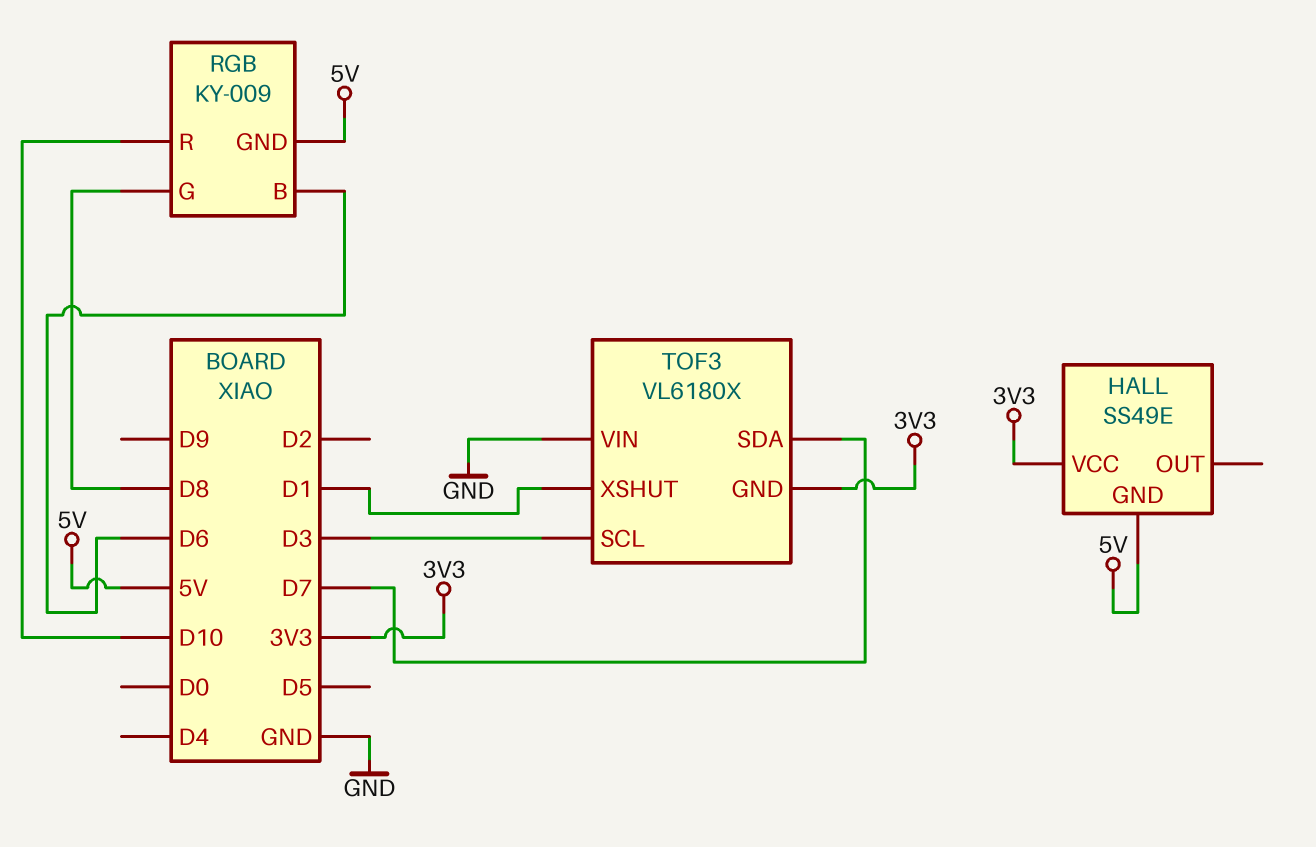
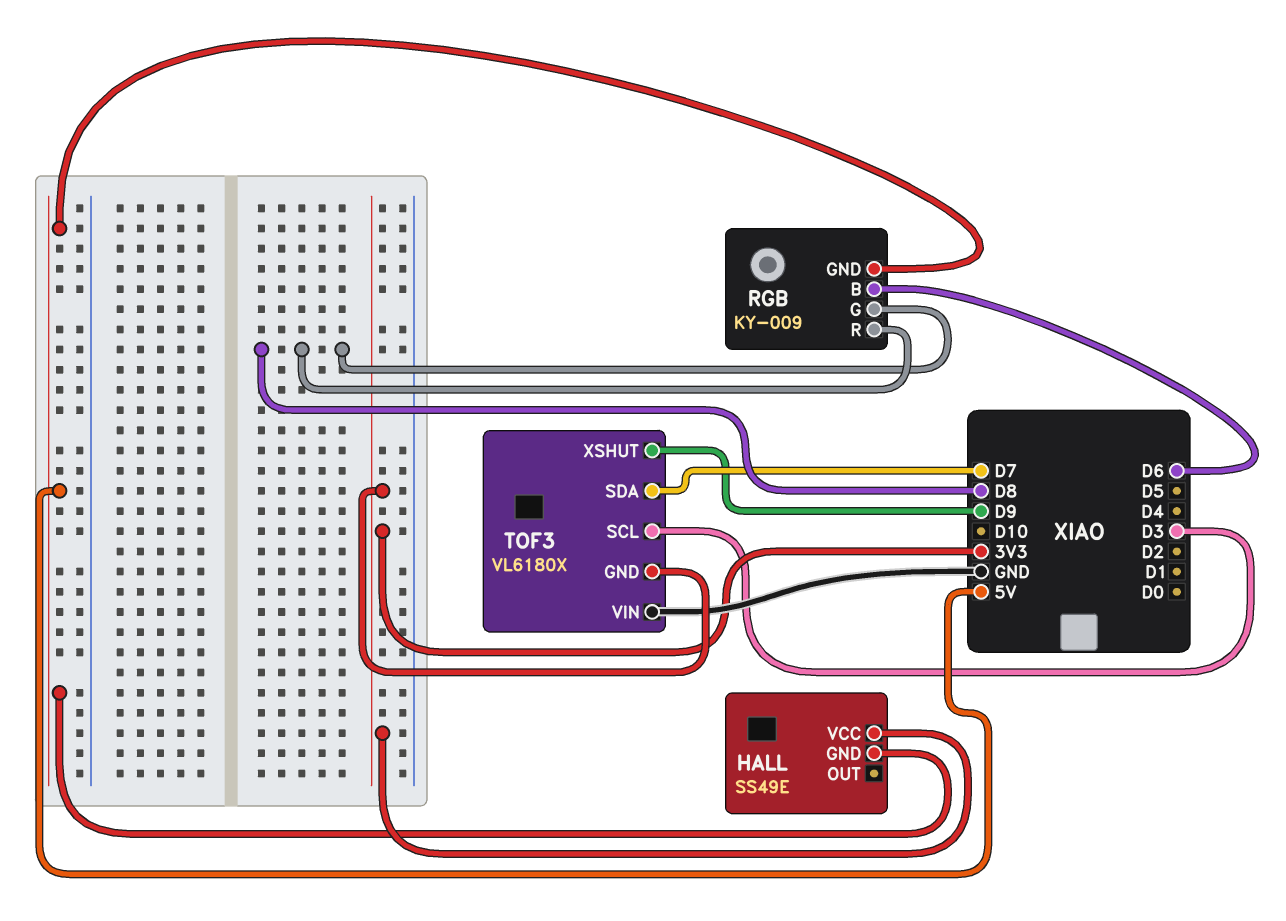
RGB pin R: D10 -> D8
TOF3 pin XSHUT: D1 -> D9

